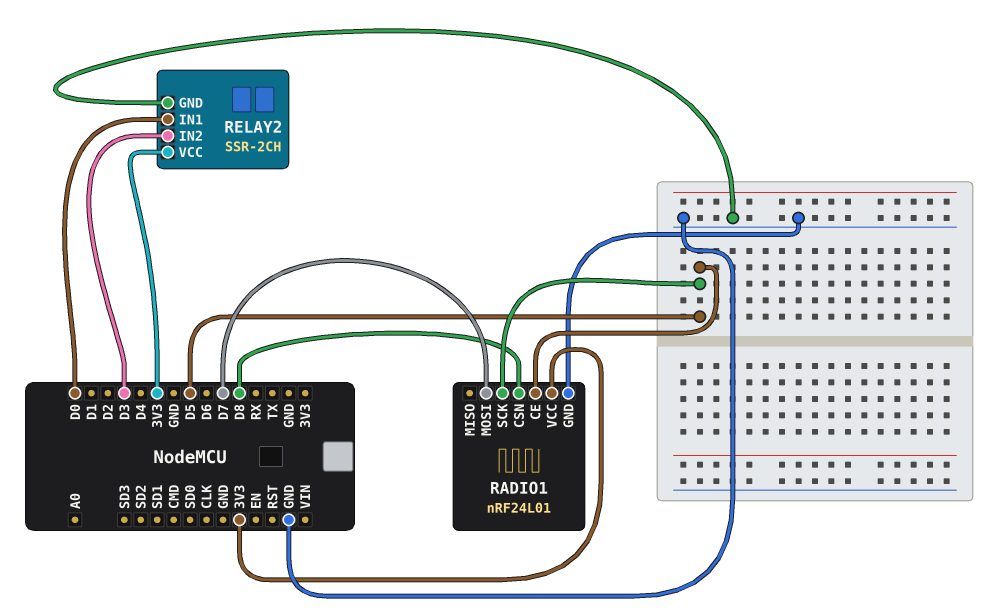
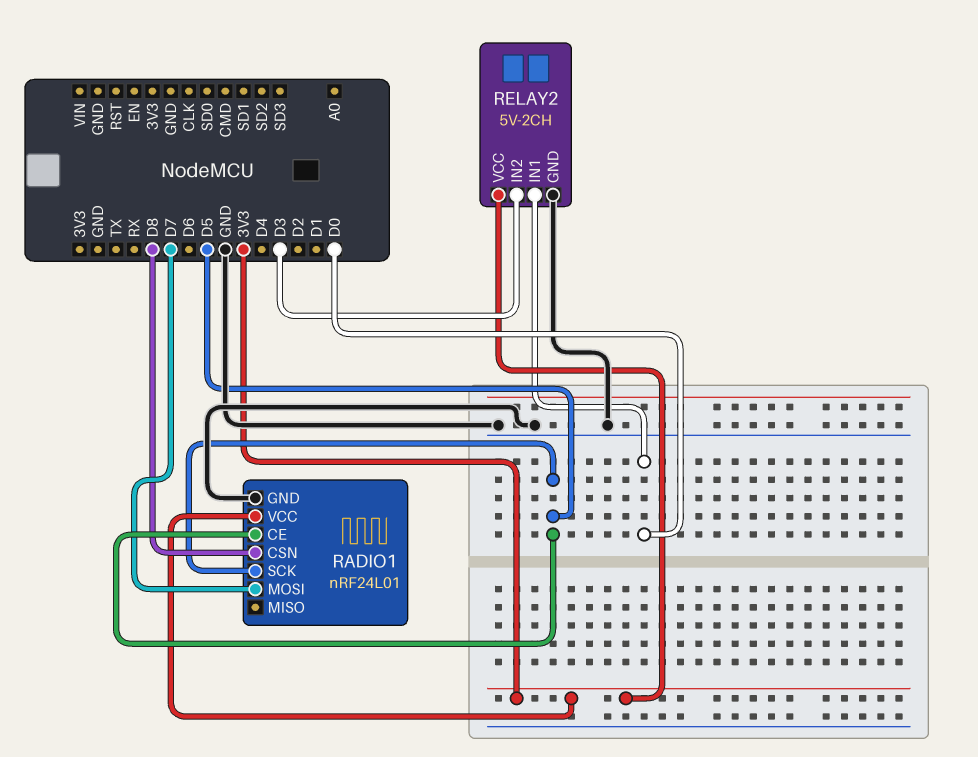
RELAY2: SSR-2CH -> 5V-2CH

